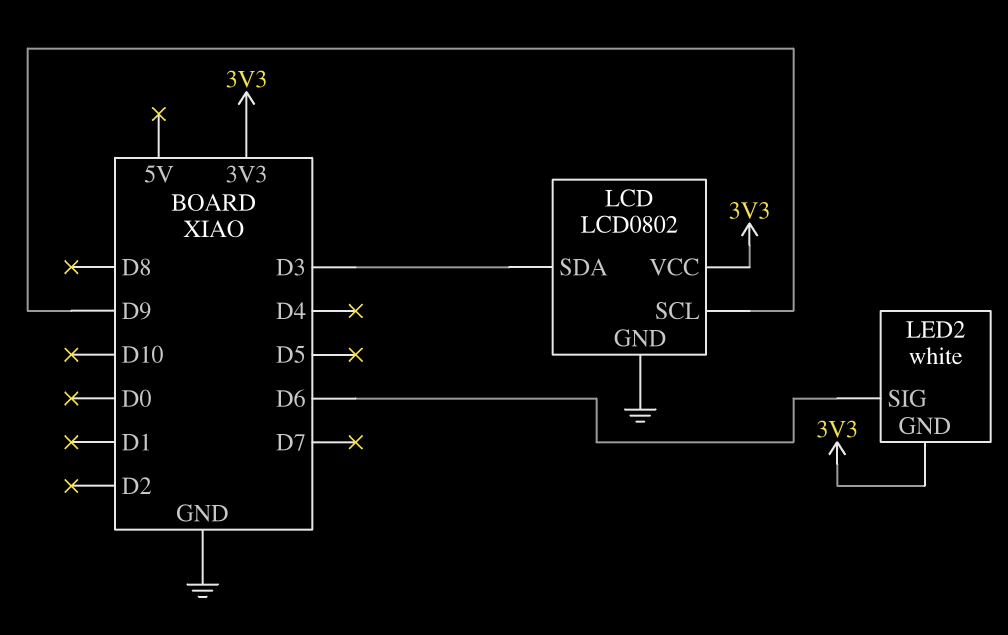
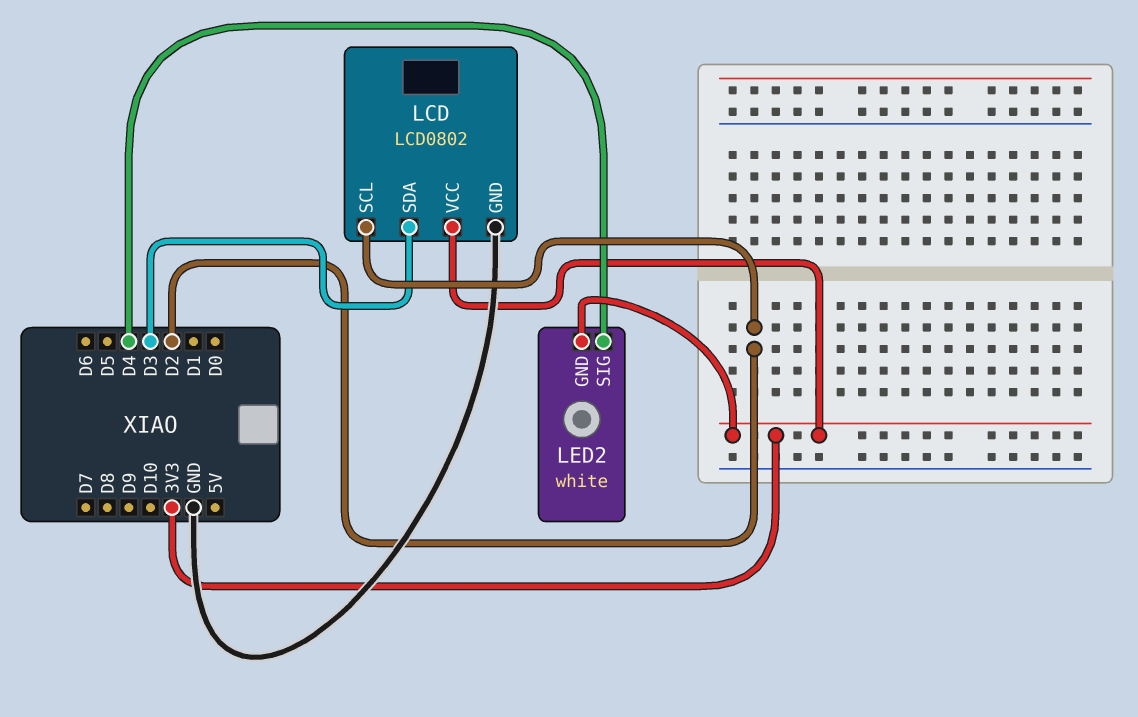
LCD pin SCL: D9 -> D2
LED2 pin SIG: D6 -> D4

